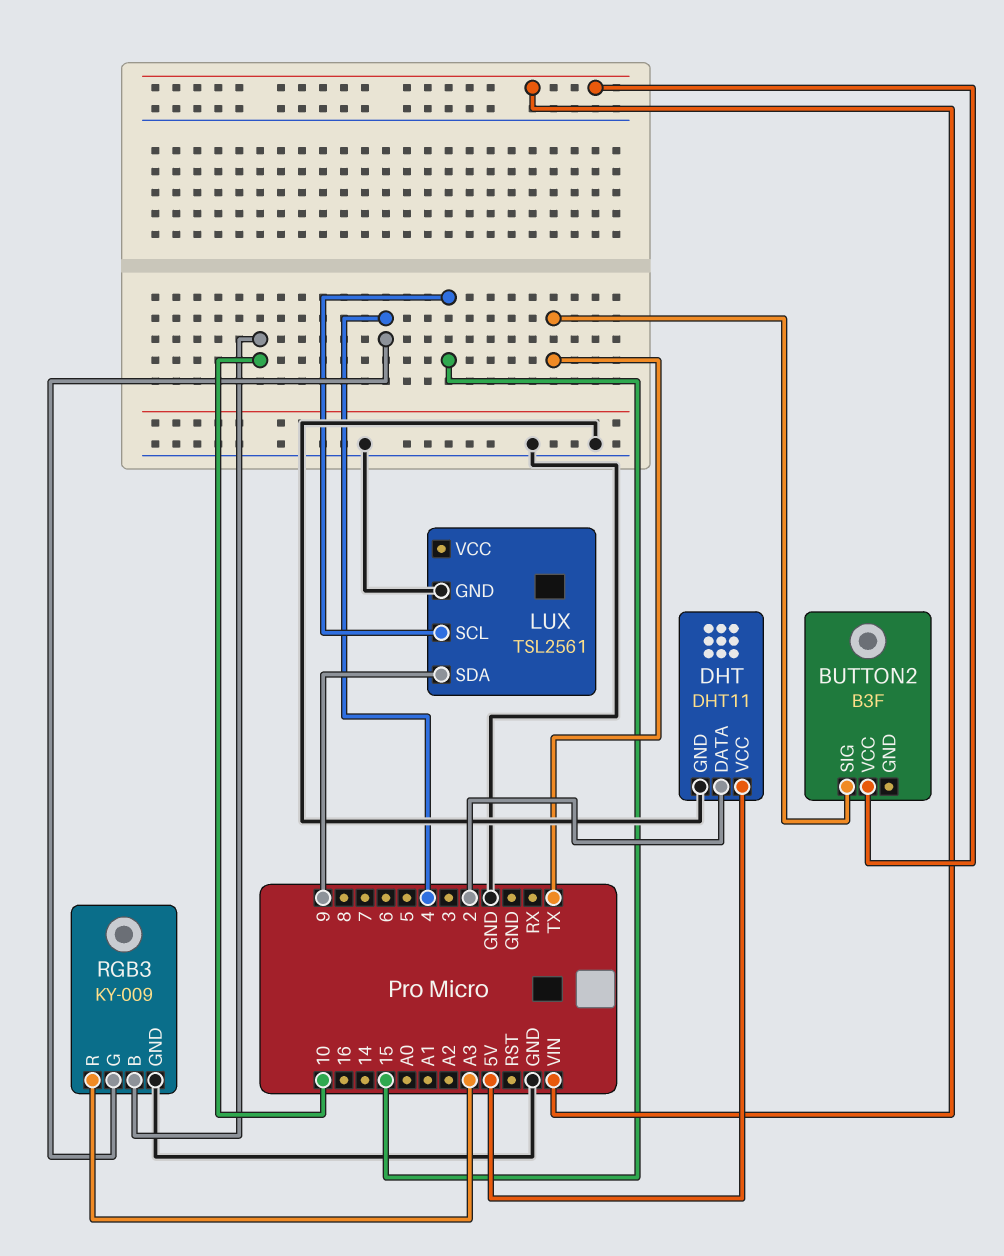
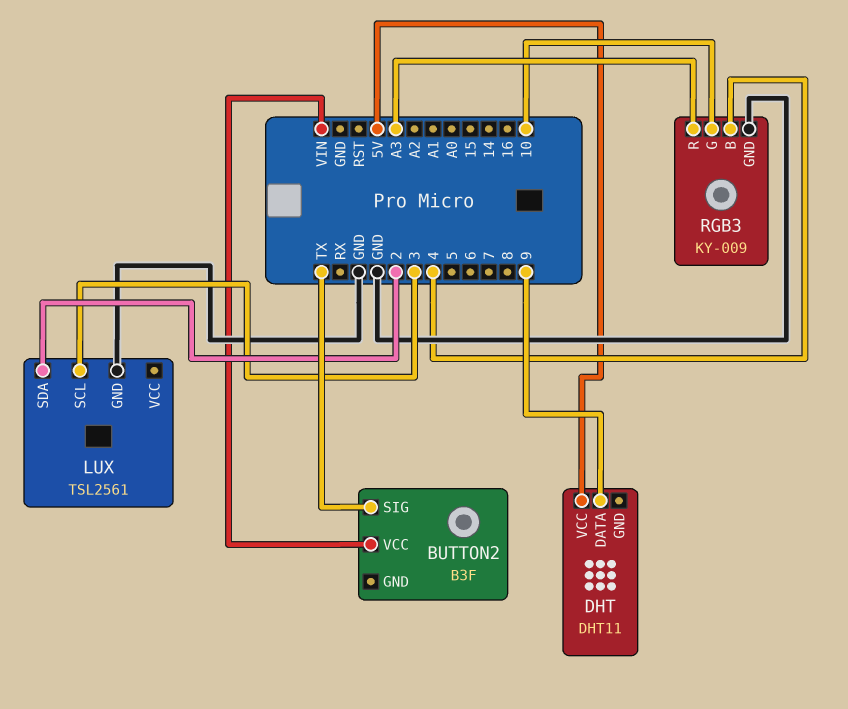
DHT pin DATA: 2 -> 9
DHT pin GND: GND -> none
LUX pin SCL: 15 -> 3
LUX pin SDA: 9 -> 2
RGB3 pin B: 10 -> 4
RGB3 pin G: 4 -> 10

